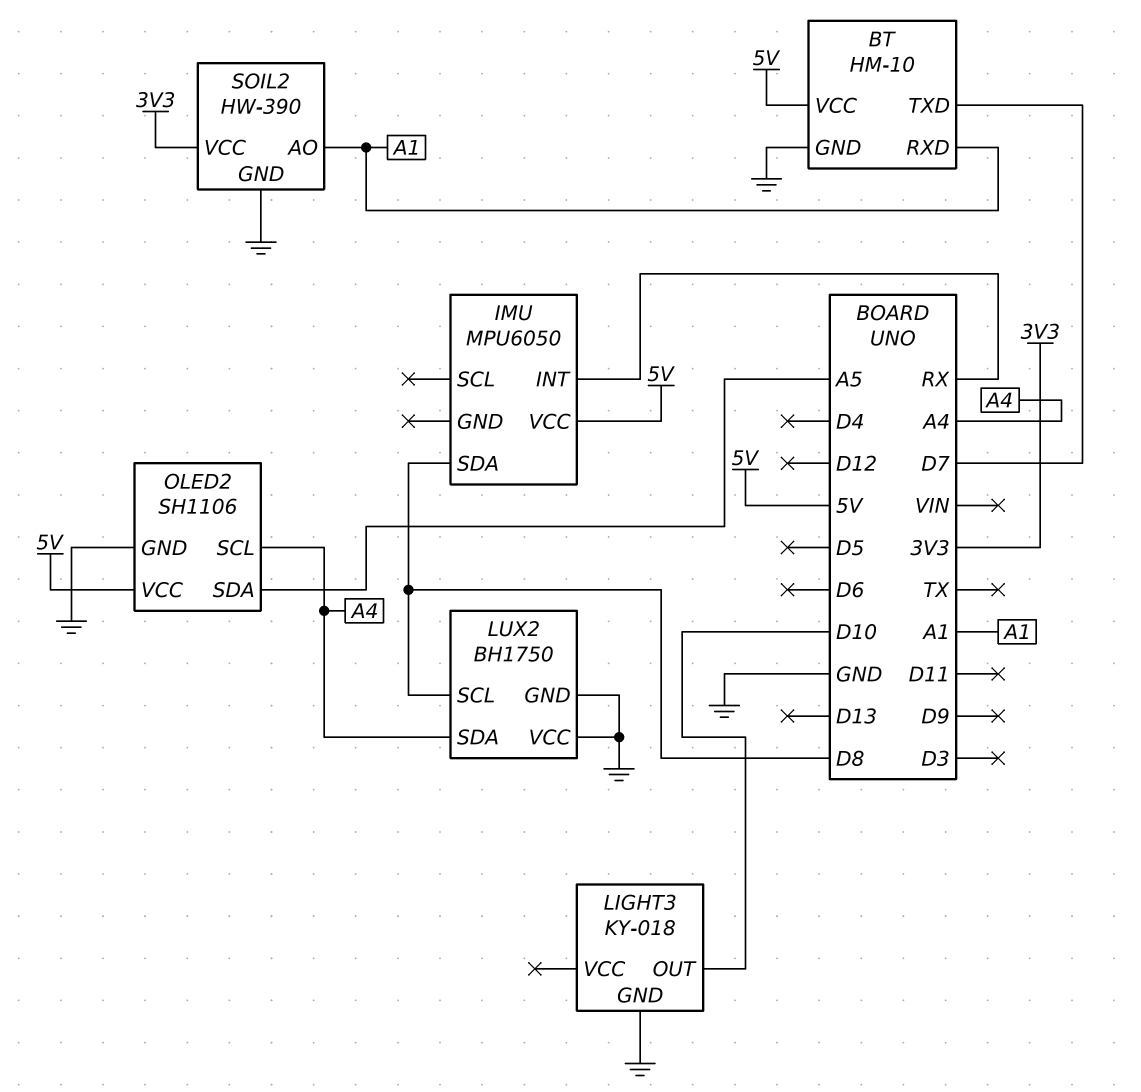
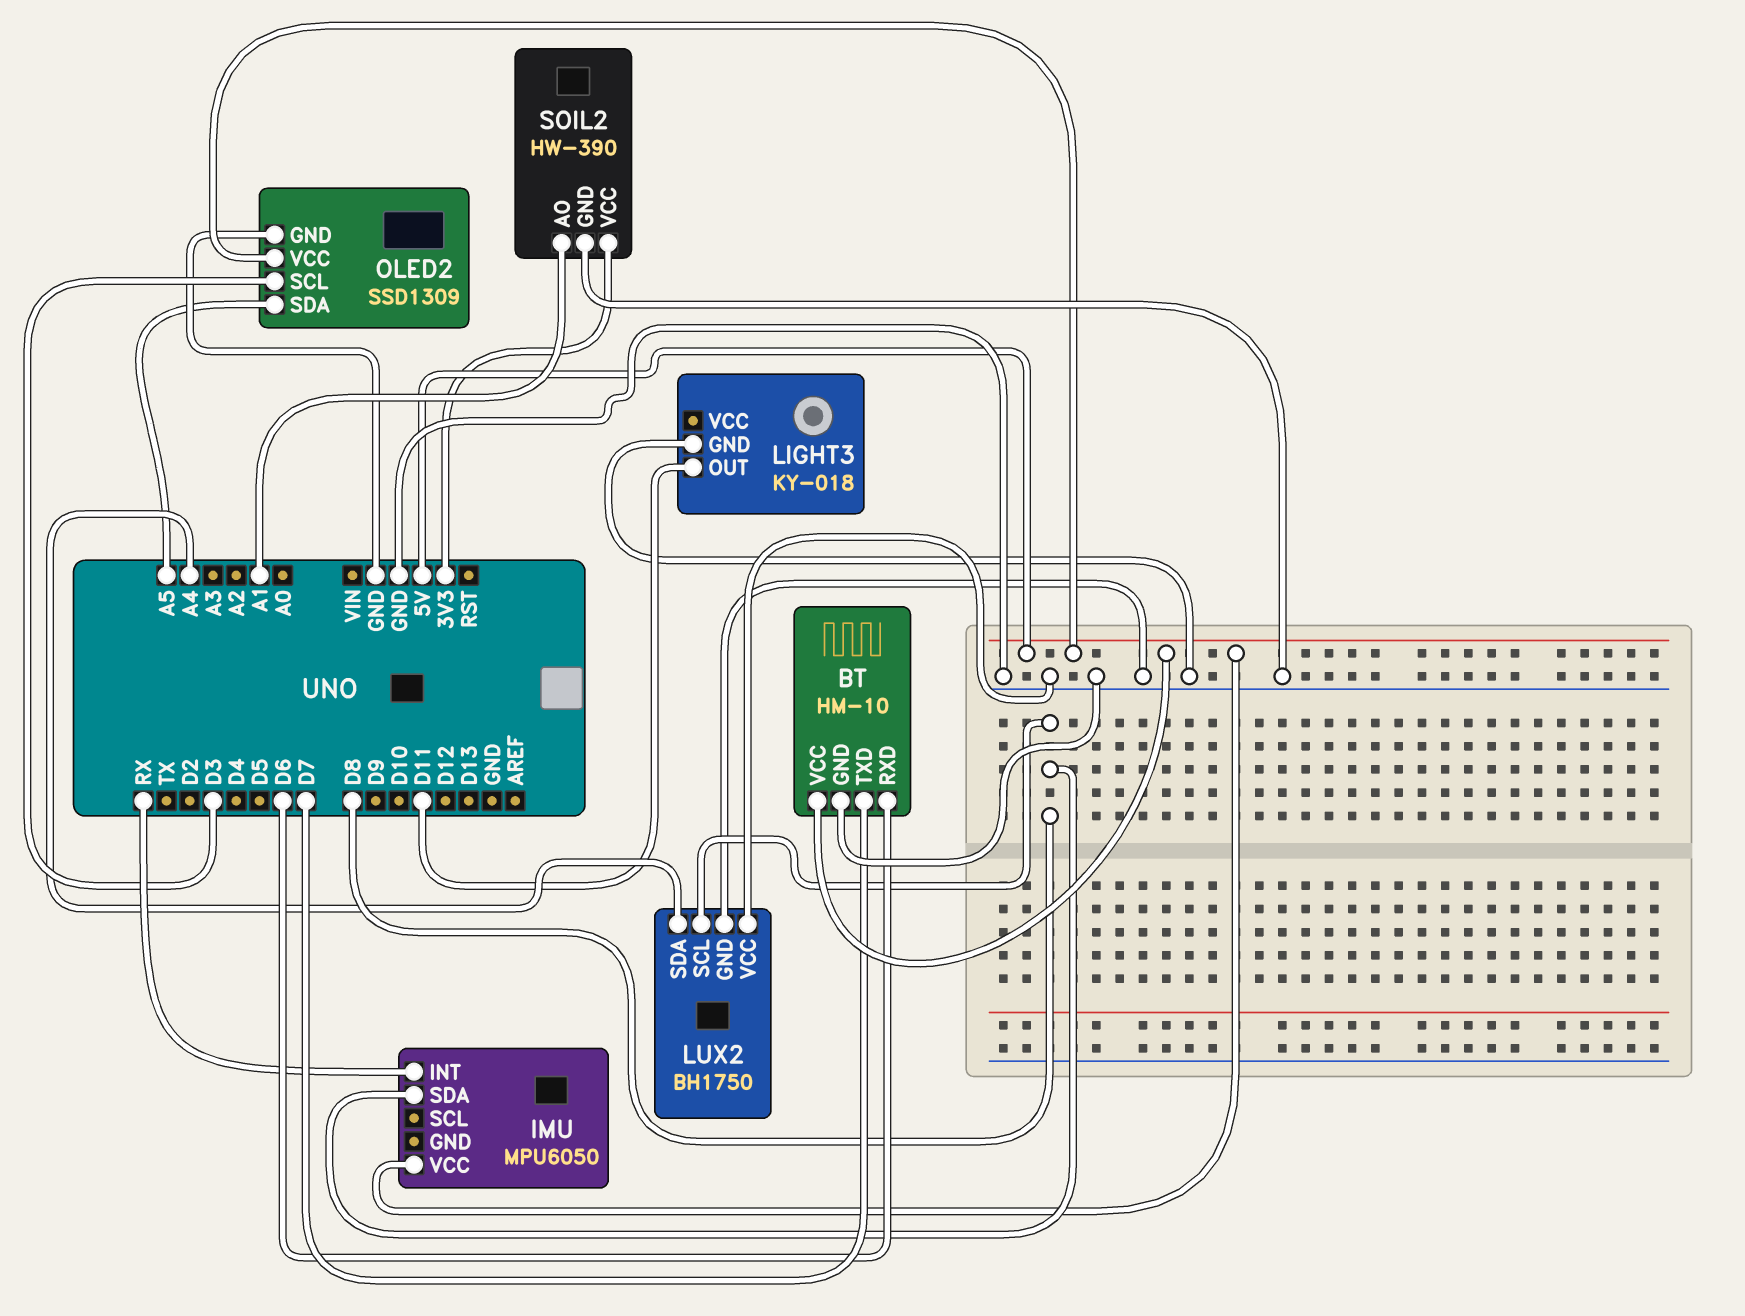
BT pin RXD: A1 -> D6
LIGHT3 pin OUT: D10 -> D11
OLED2: SH1106 -> SSD1309
OLED2 pin SCL: A4 -> D3

